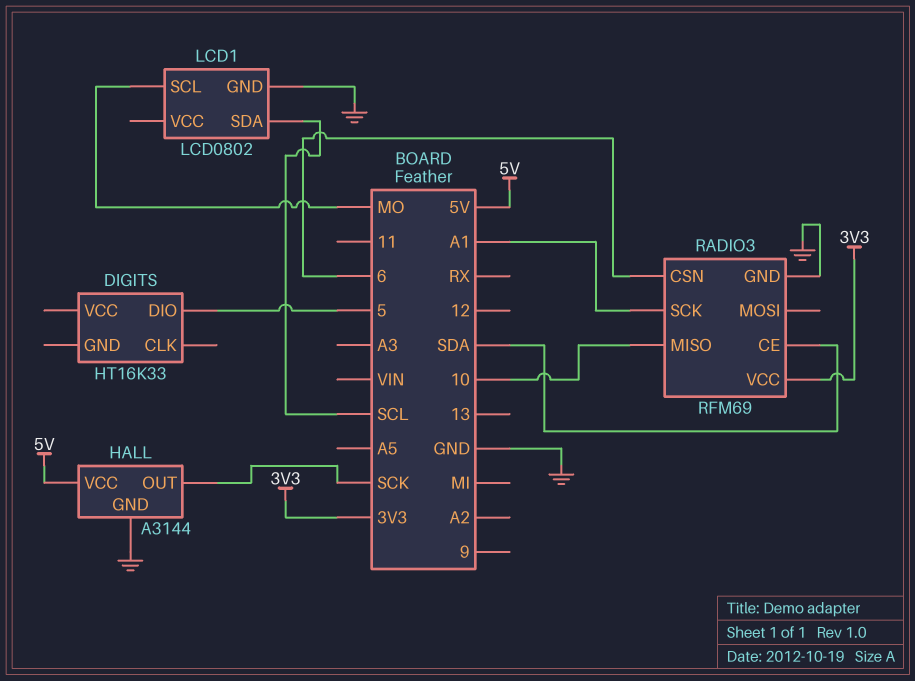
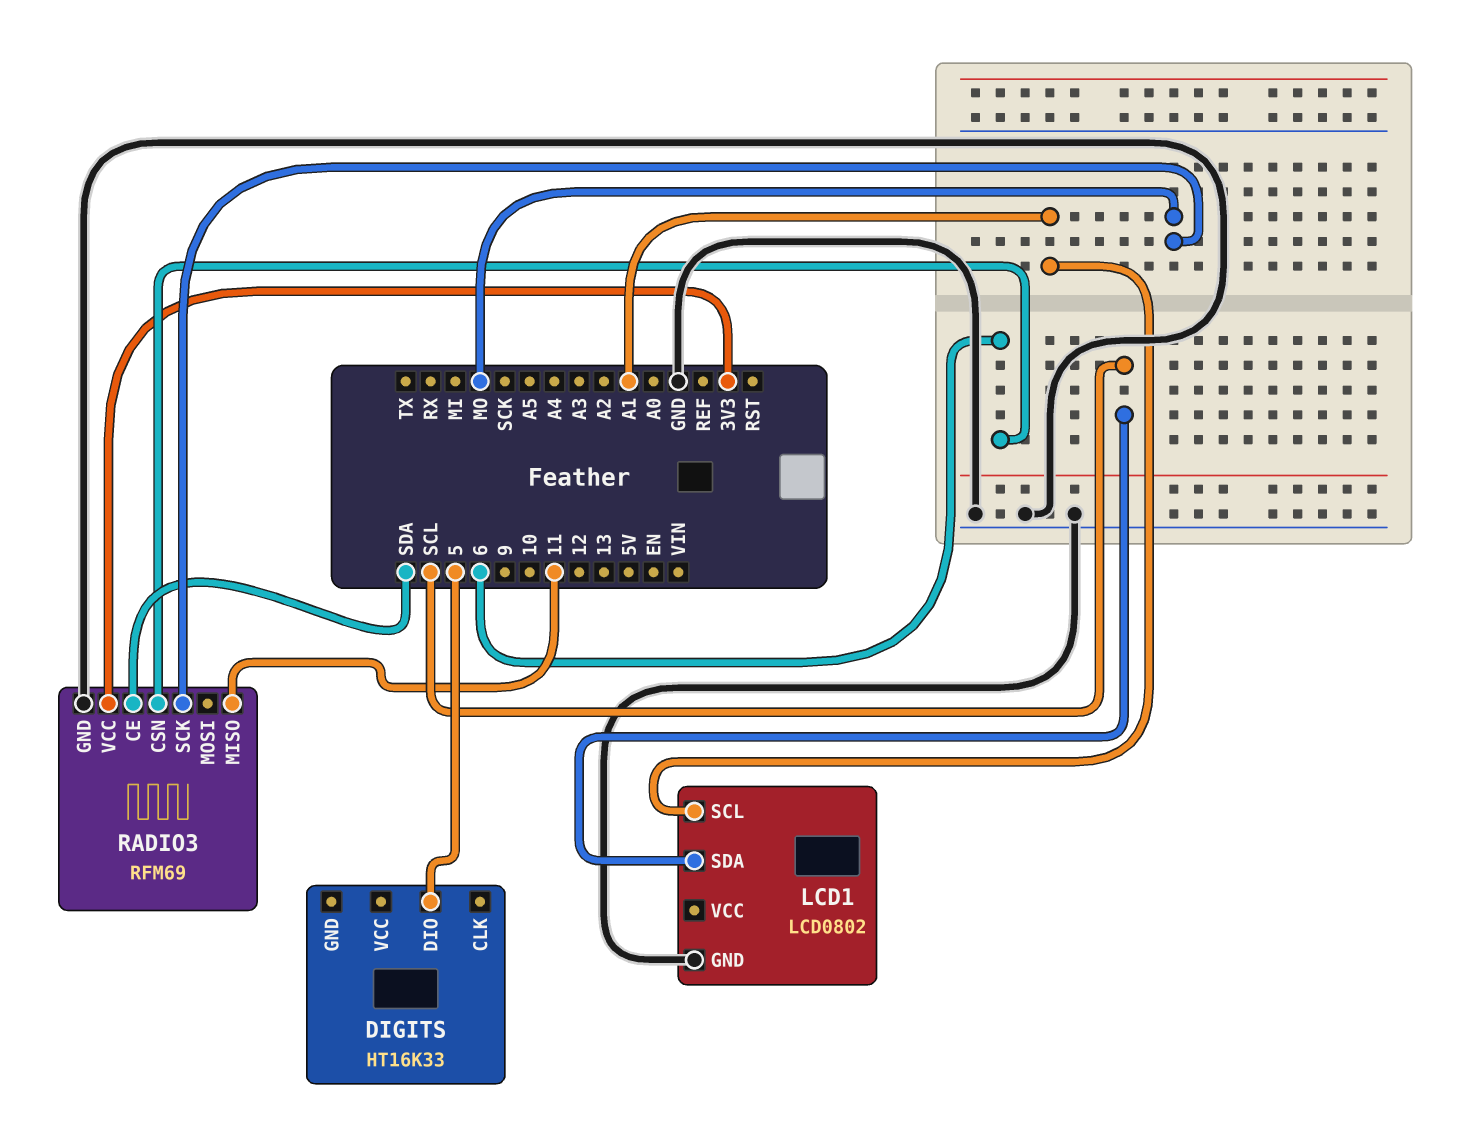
HALL: A3144 -> none
HALL pin GND: GND -> none
HALL pin OUT: SCK -> none
HALL pin VCC: 5V -> none
LCD1 pin SCL: MO -> A1
RADIO3 pin MISO: 10 -> 11
RADIO3 pin SCK: A1 -> MO

